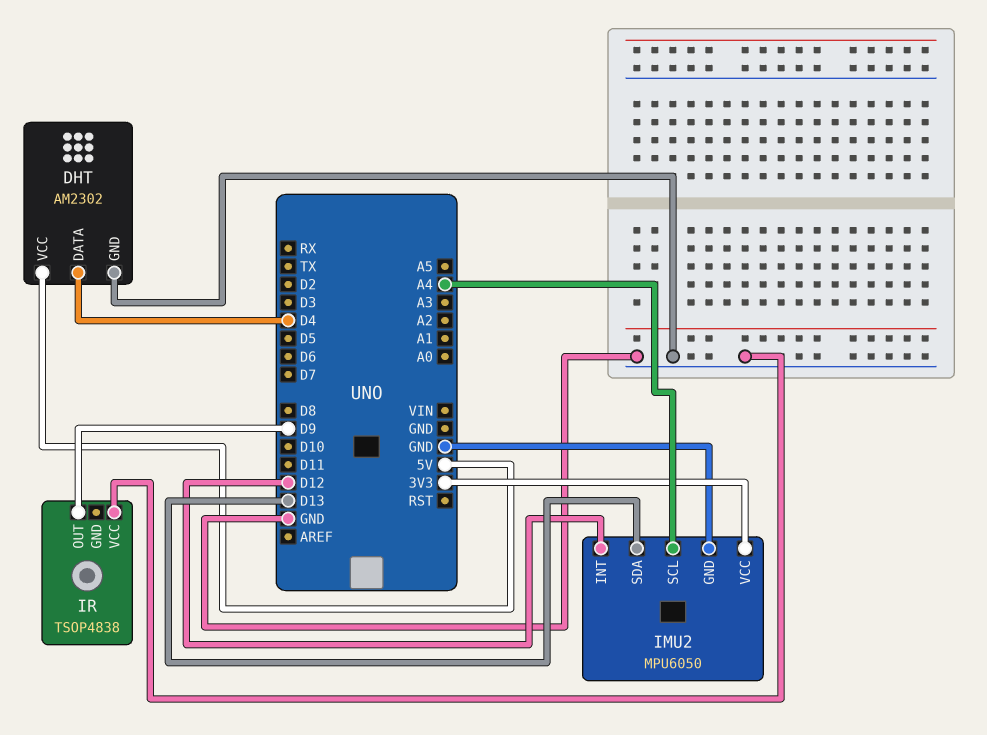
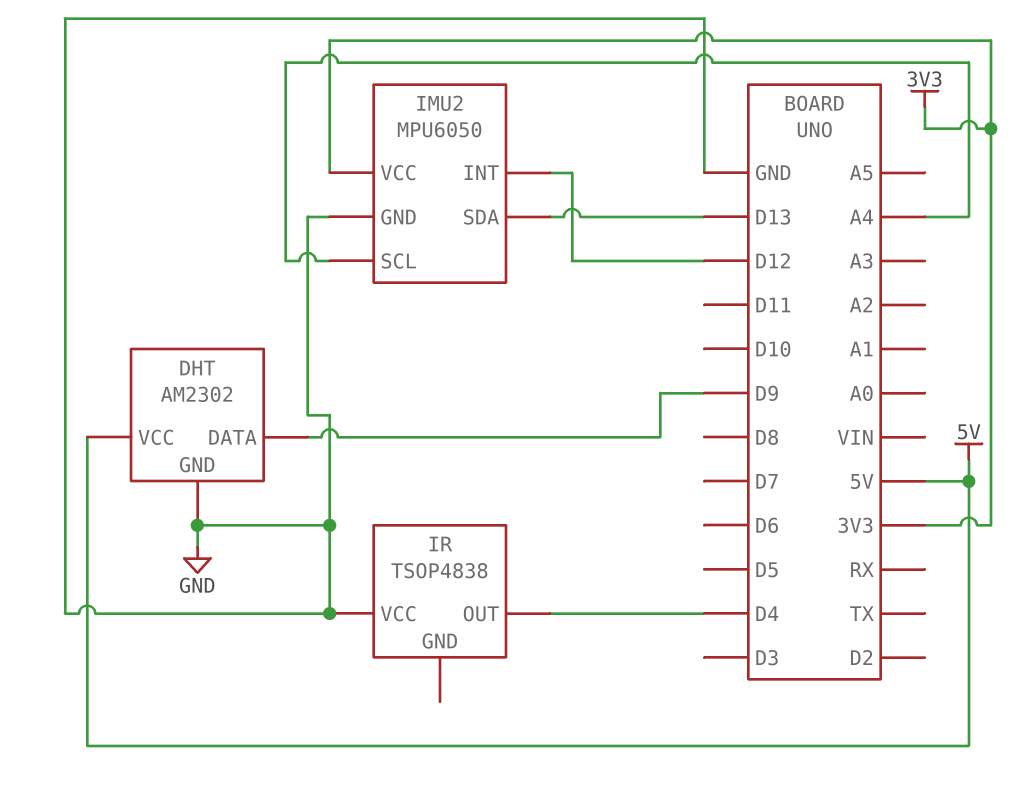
DHT pin DATA: D4 -> D9
IR pin OUT: D9 -> D4

